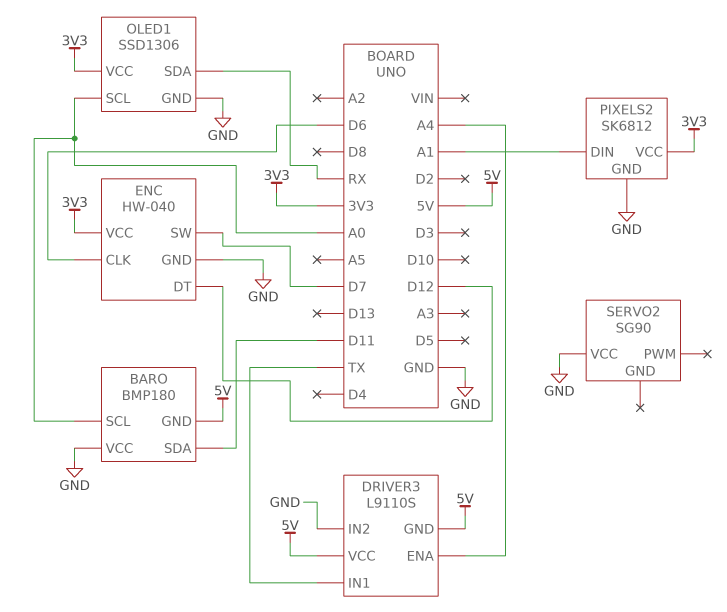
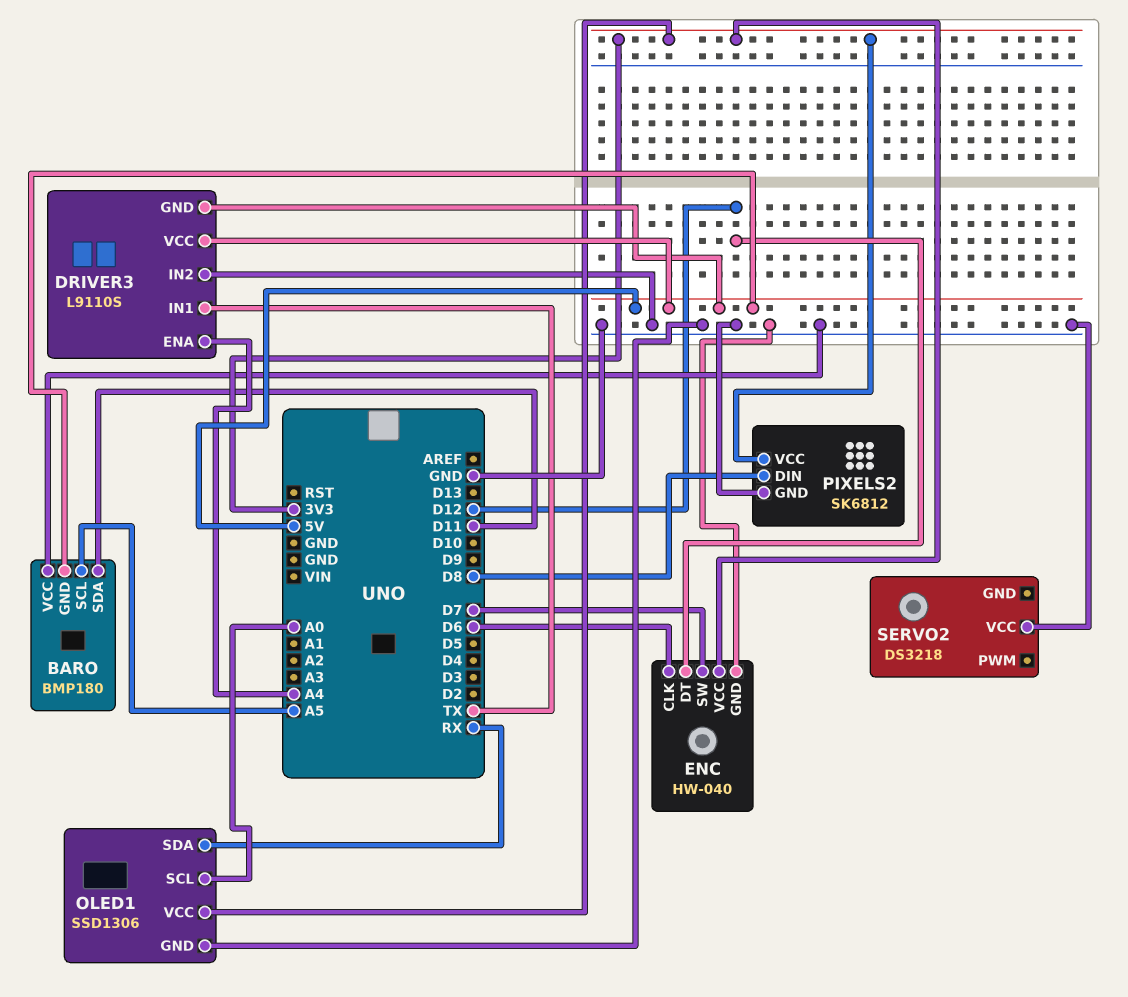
BARO pin SCL: A0 -> A5
PIXELS2 pin DIN: A1 -> D8
SERVO2: SG90 -> DS3218

